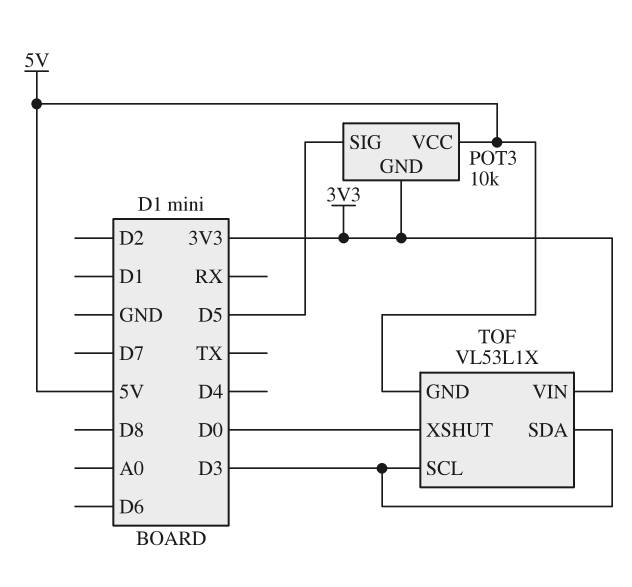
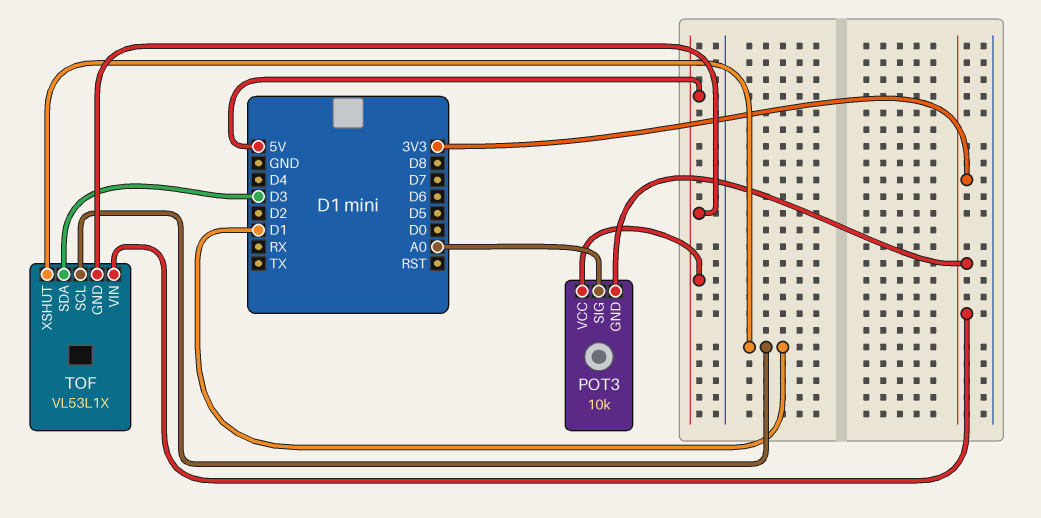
POT3 pin SIG: D5 -> A0
TOF pin SCL: D3 -> D1
TOF pin XSHUT: D0 -> D1

